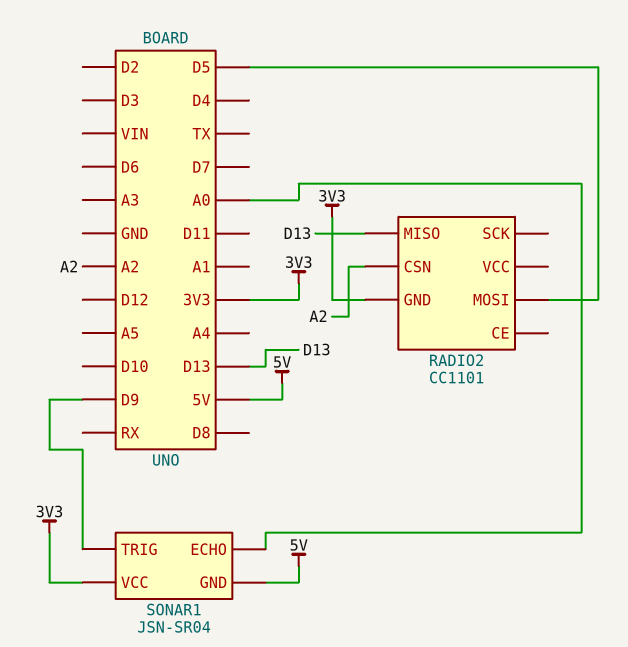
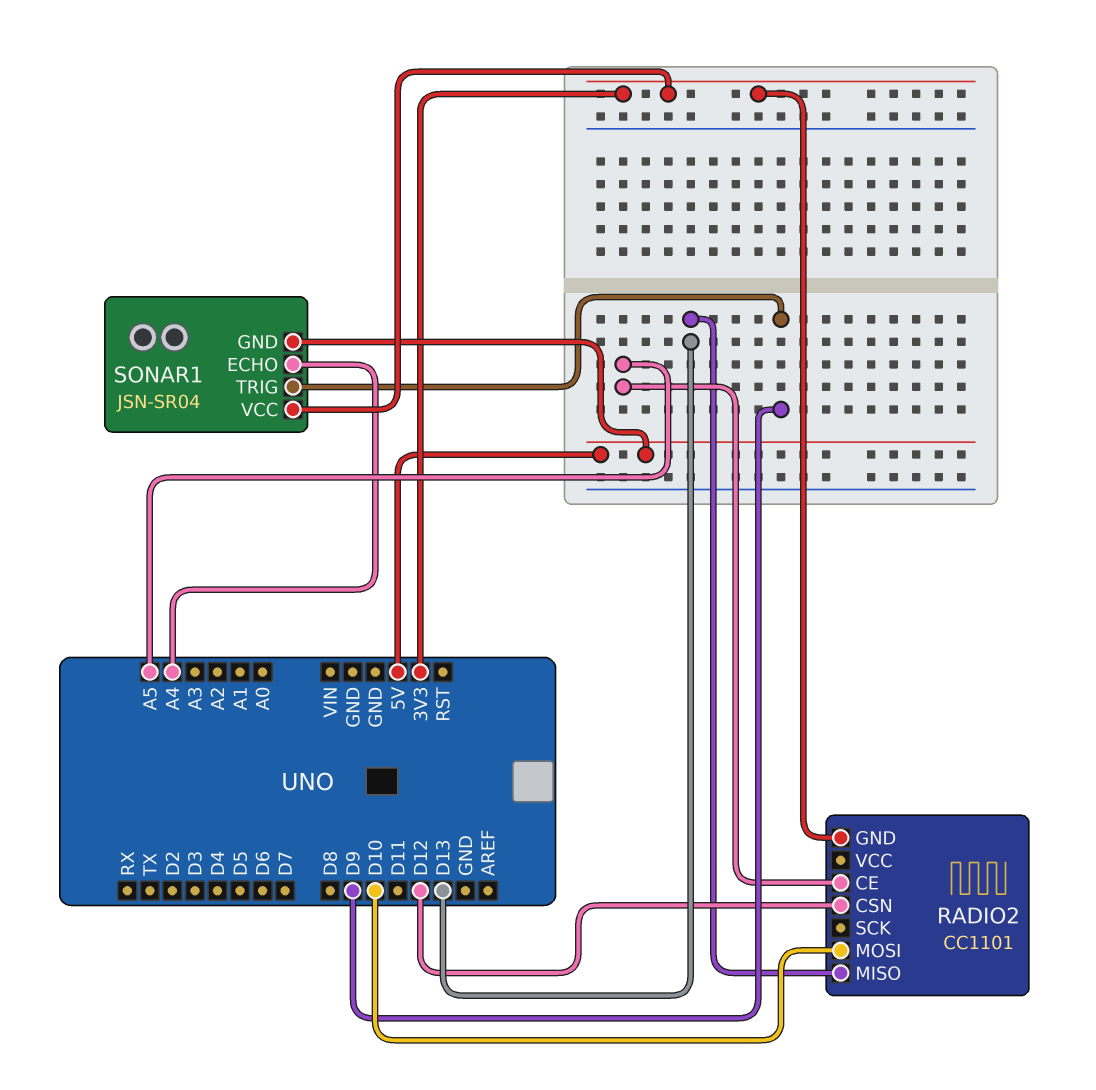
RADIO2 pin CE: none -> A5
RADIO2 pin CSN: A2 -> D12
RADIO2 pin MOSI: D5 -> D10
SONAR1 pin ECHO: A0 -> A4

